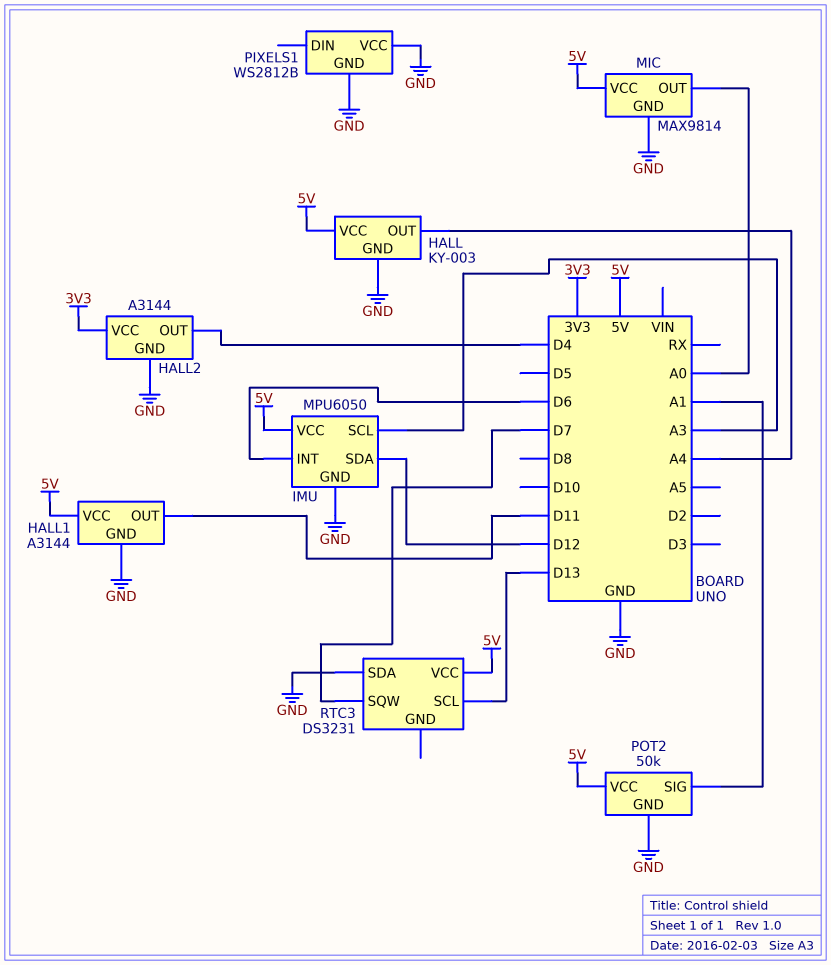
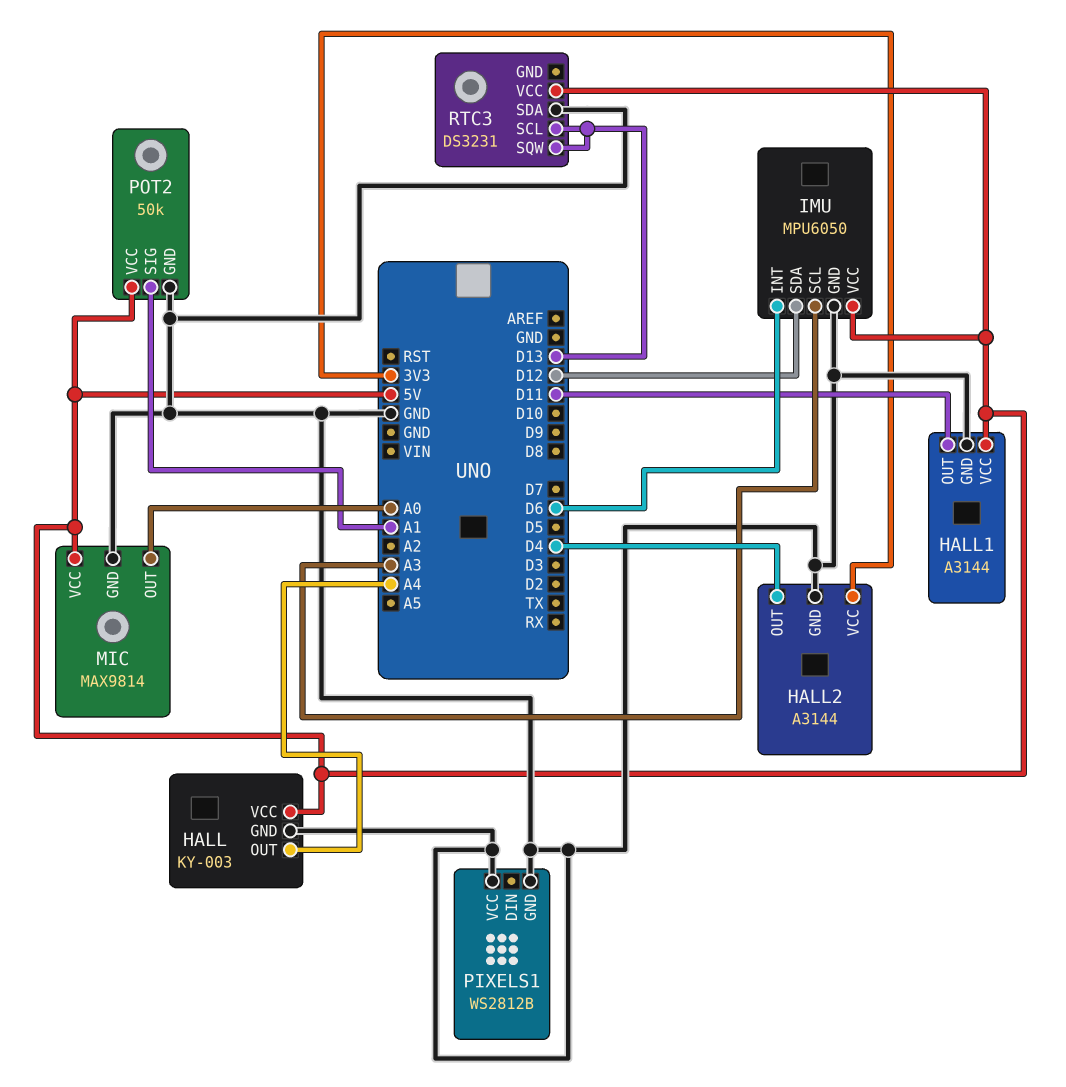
RTC3 pin SQW: D7 -> D13

